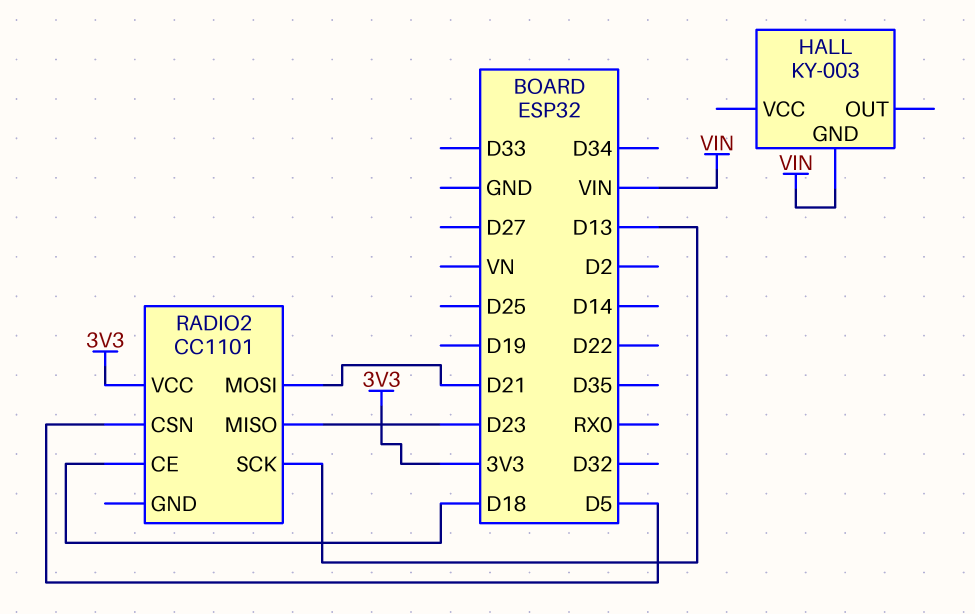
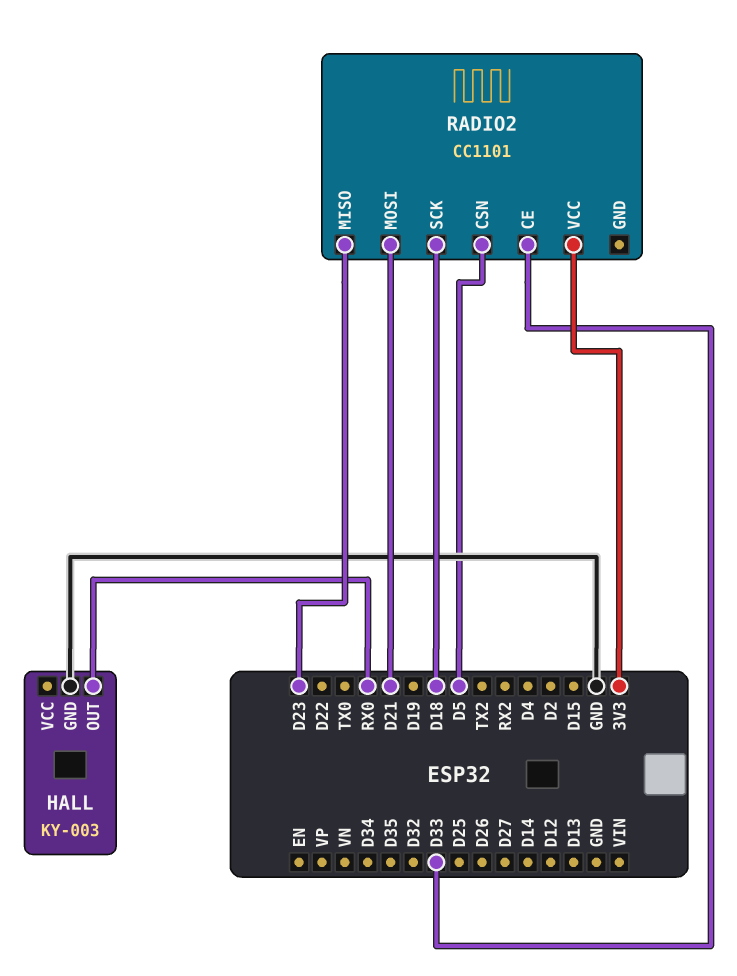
HALL pin GND: VIN -> GND
HALL pin OUT: none -> RX0
RADIO2 pin CE: D18 -> D33
RADIO2 pin SCK: D13 -> D18

